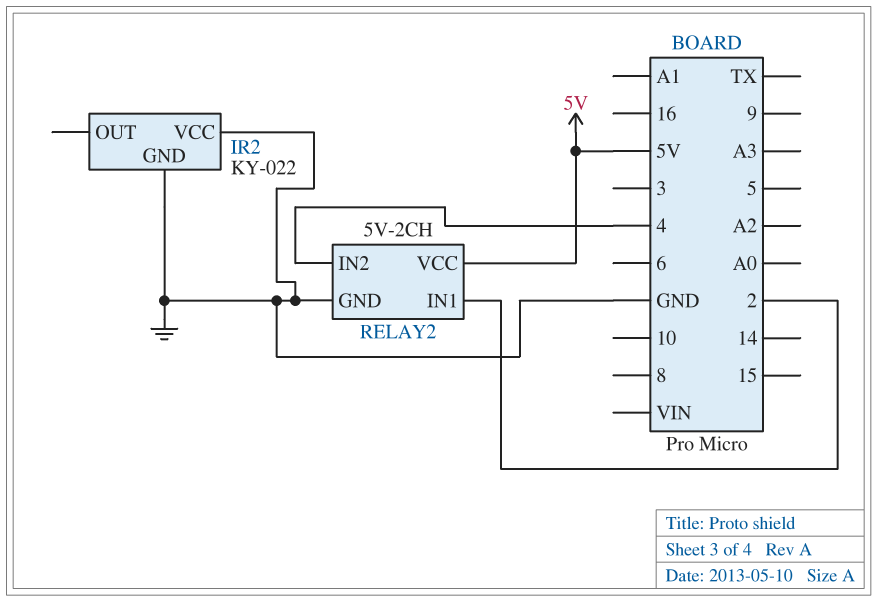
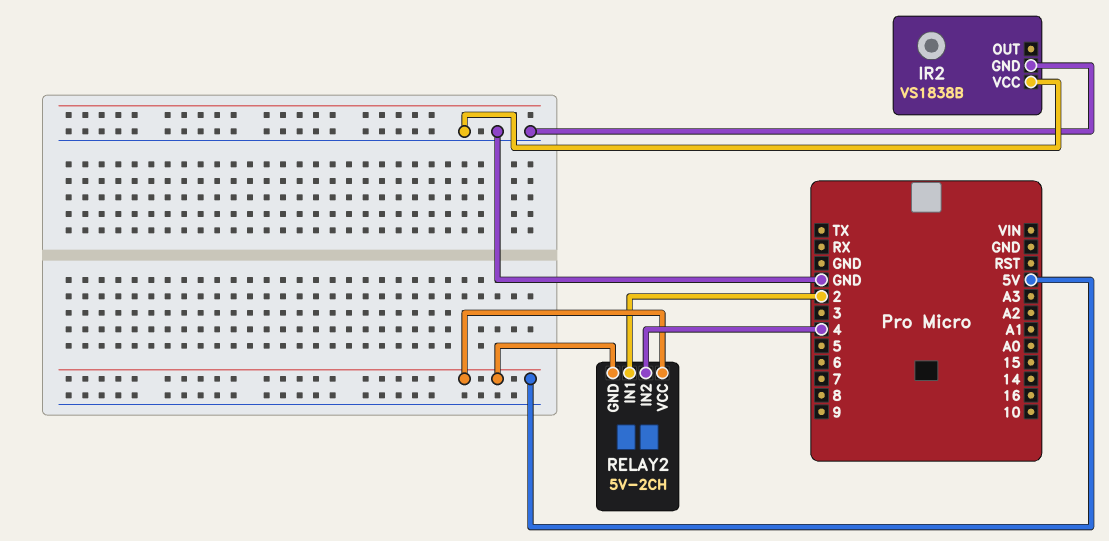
IR2: KY-022 -> VS1838B
RELAY2 pin GND: GND -> 5V

